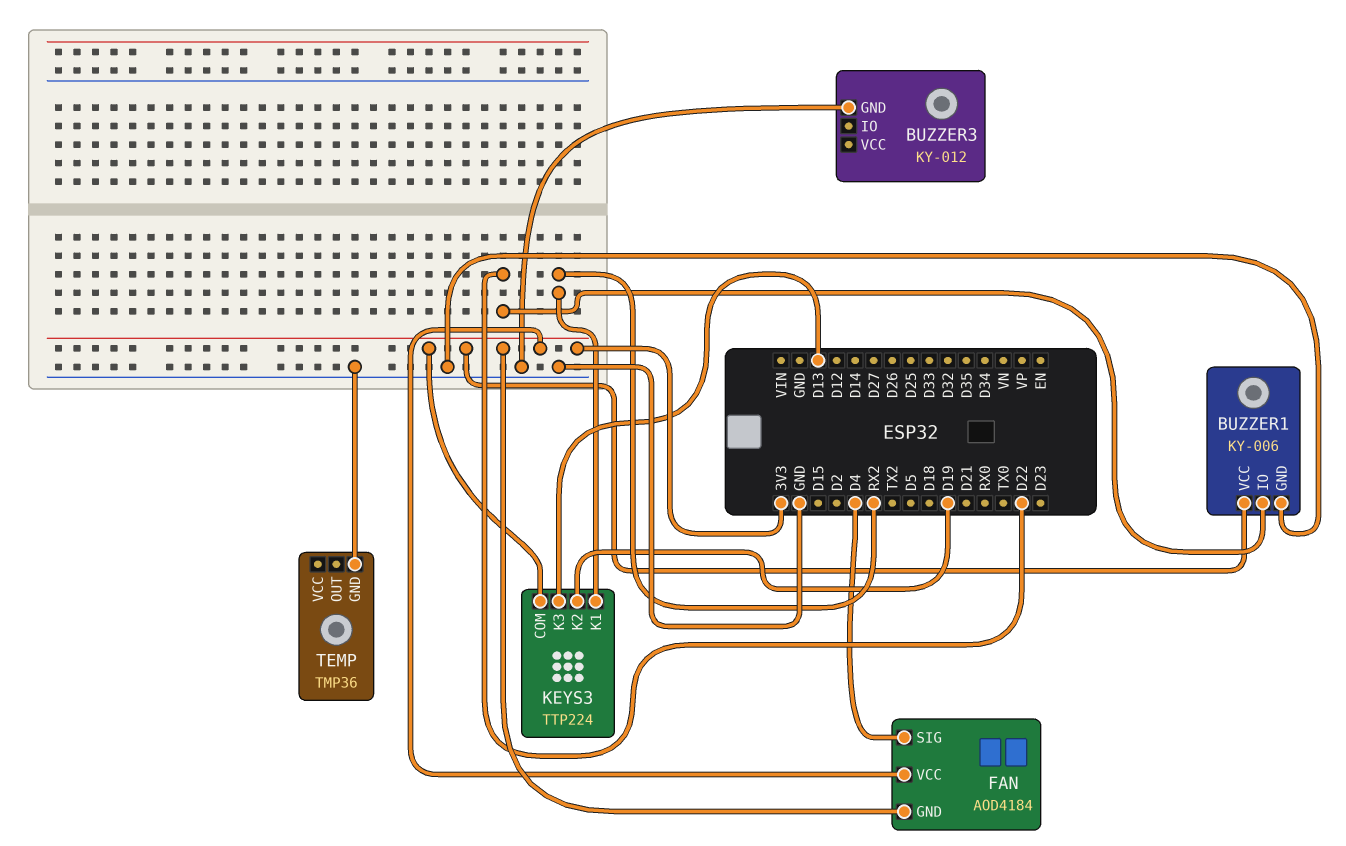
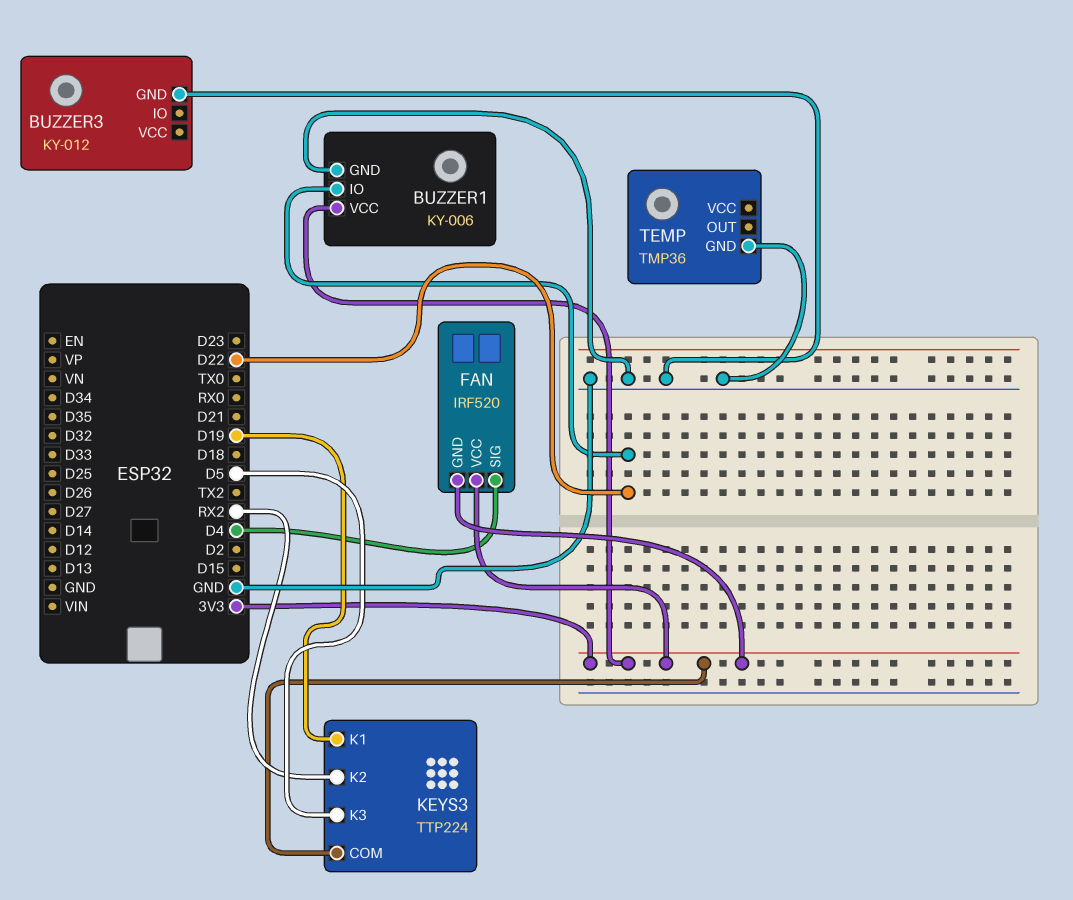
FAN: AOD4184 -> IRF520
KEYS3 pin K1: RX2 -> D19
KEYS3 pin K2: D19 -> RX2
KEYS3 pin K3: D13 -> D5

